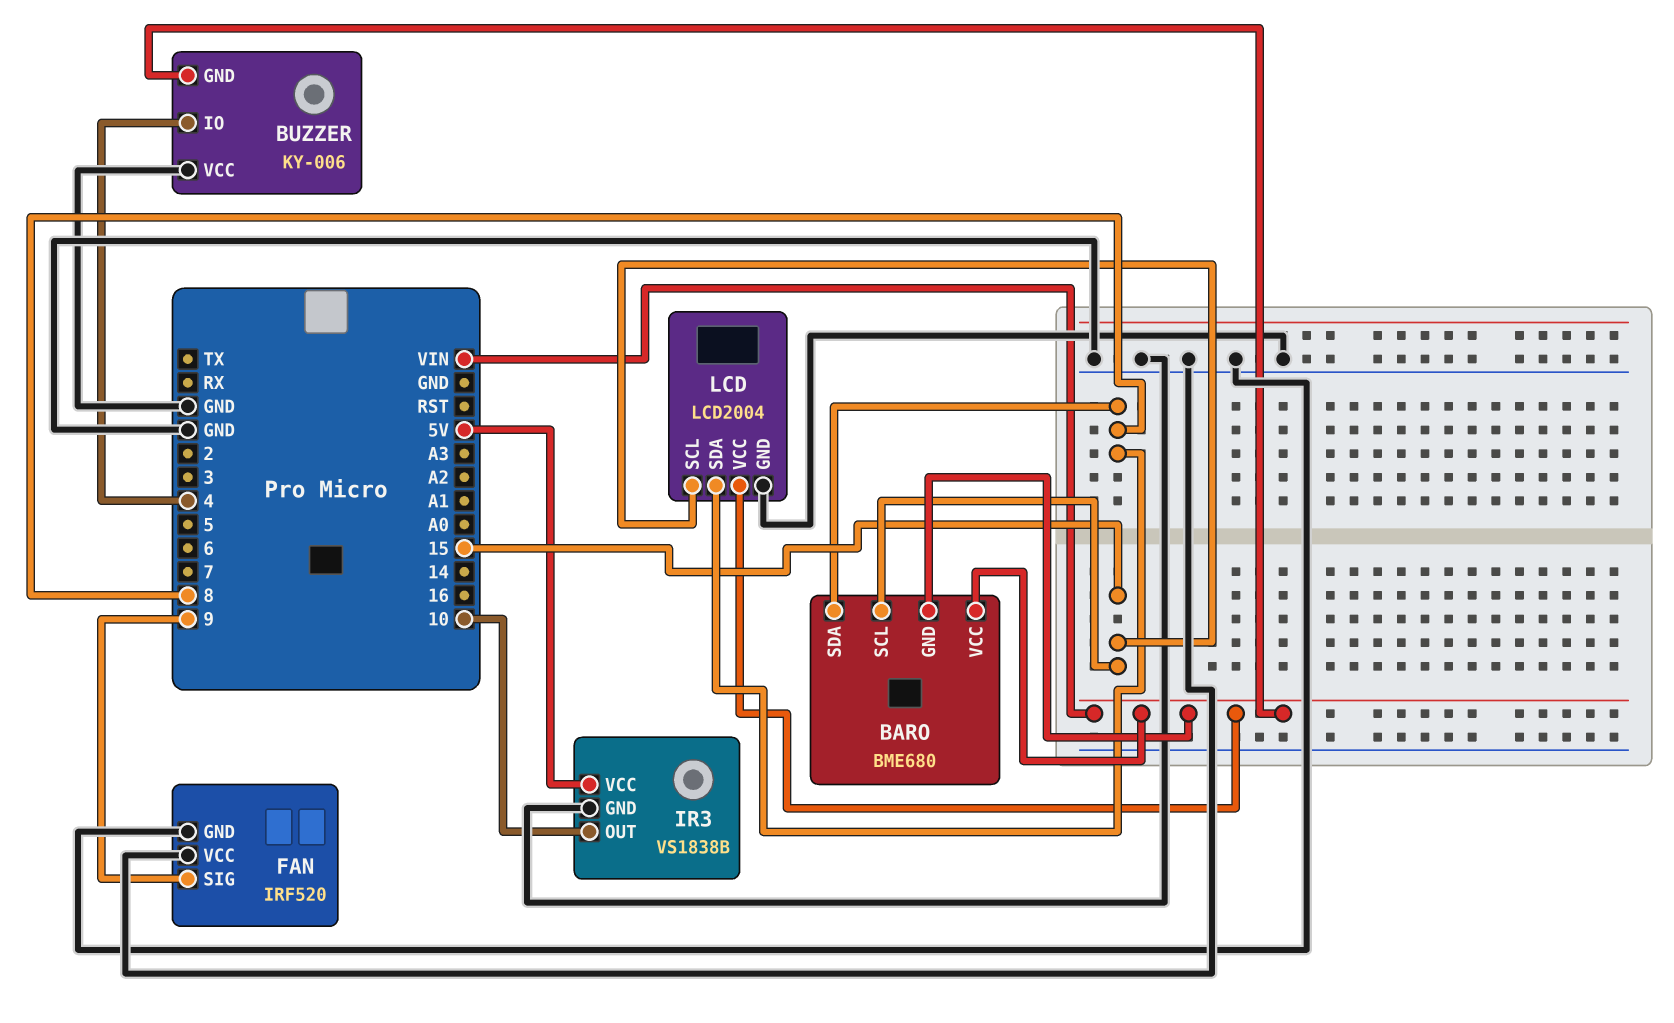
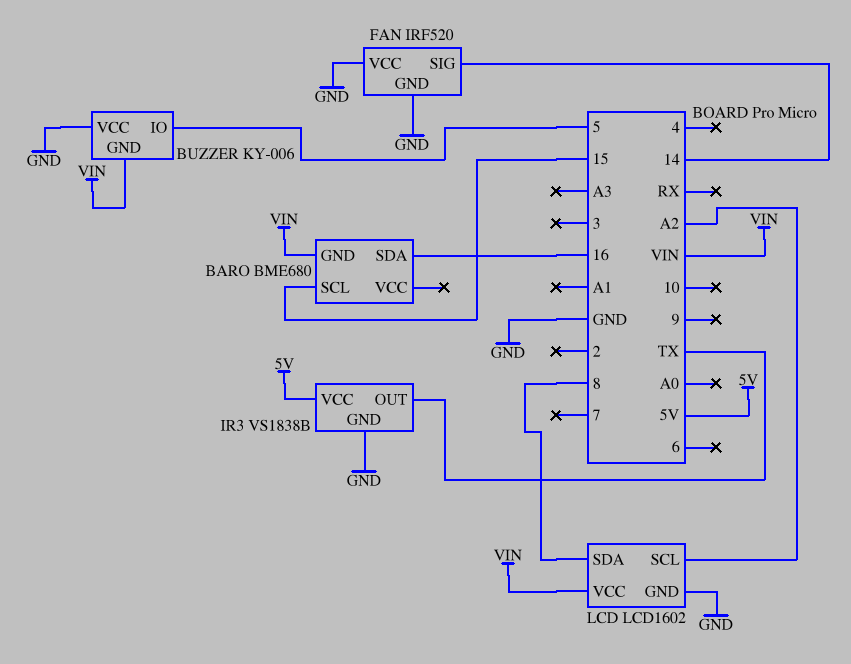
BARO pin SDA: 8 -> 16
BARO pin VCC: VIN -> none
BUZZER pin IO: 4 -> 5
FAN pin SIG: 9 -> 14
IR3 pin OUT: 10 -> TX
LCD: LCD2004 -> LCD1602
LCD pin SCL: 15 -> A2

